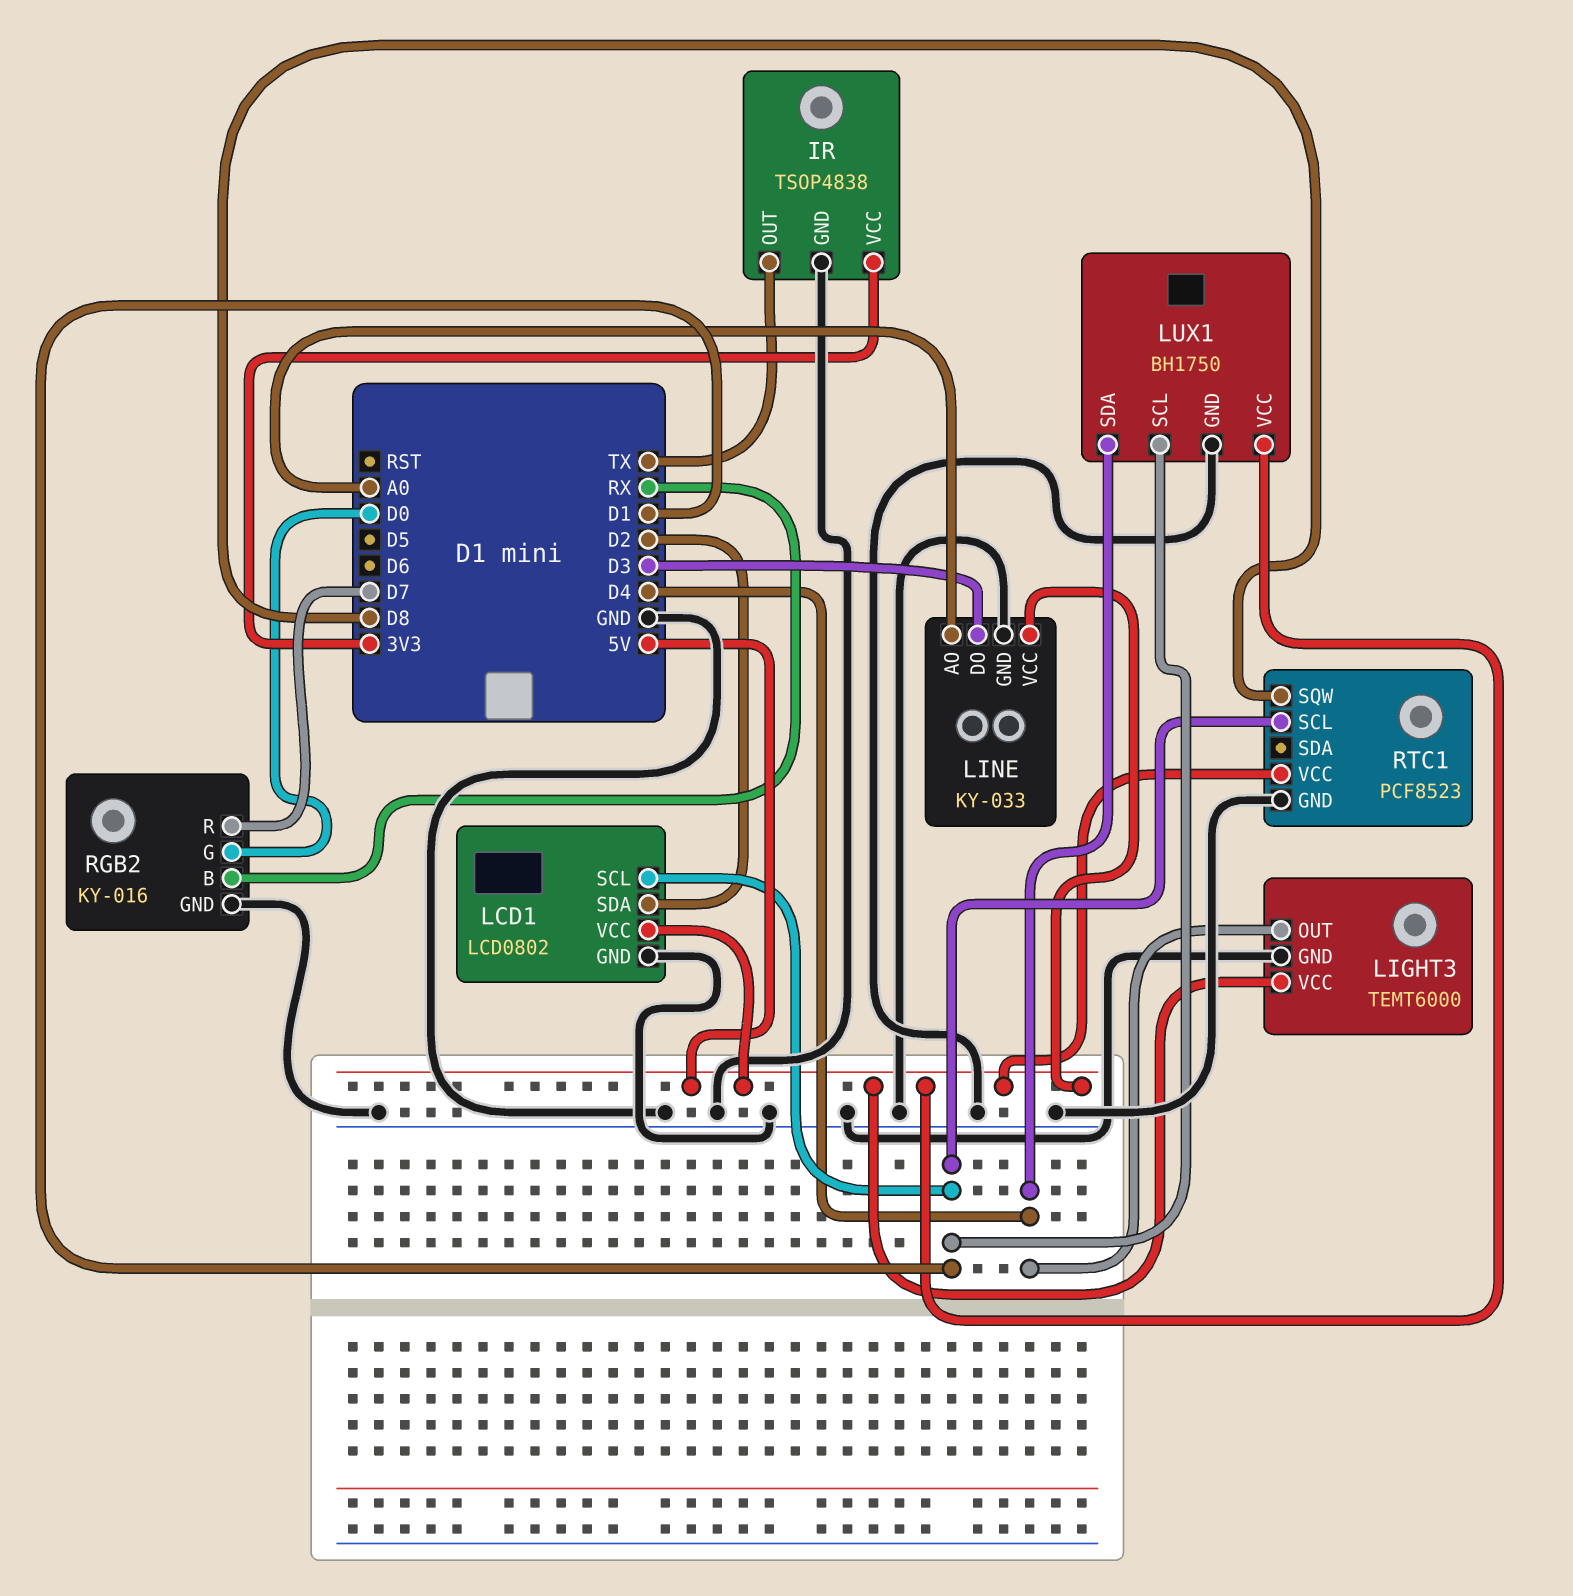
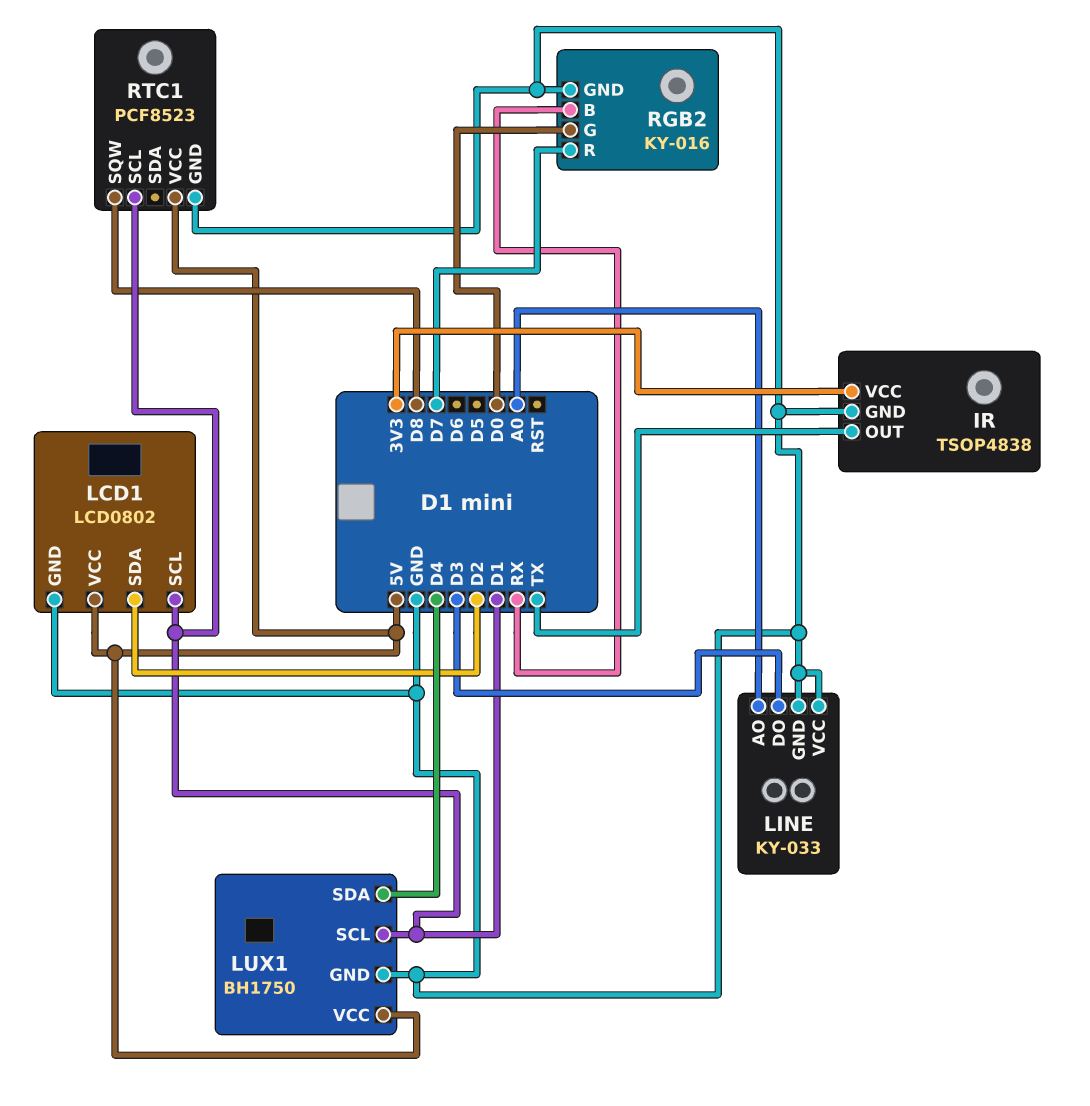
LIGHT3: TEMT6000 -> none
LIGHT3 pin GND: GND -> none
LIGHT3 pin OUT: D4 -> none
LIGHT3 pin VCC: 5V -> none
LINE pin VCC: 5V -> GND

